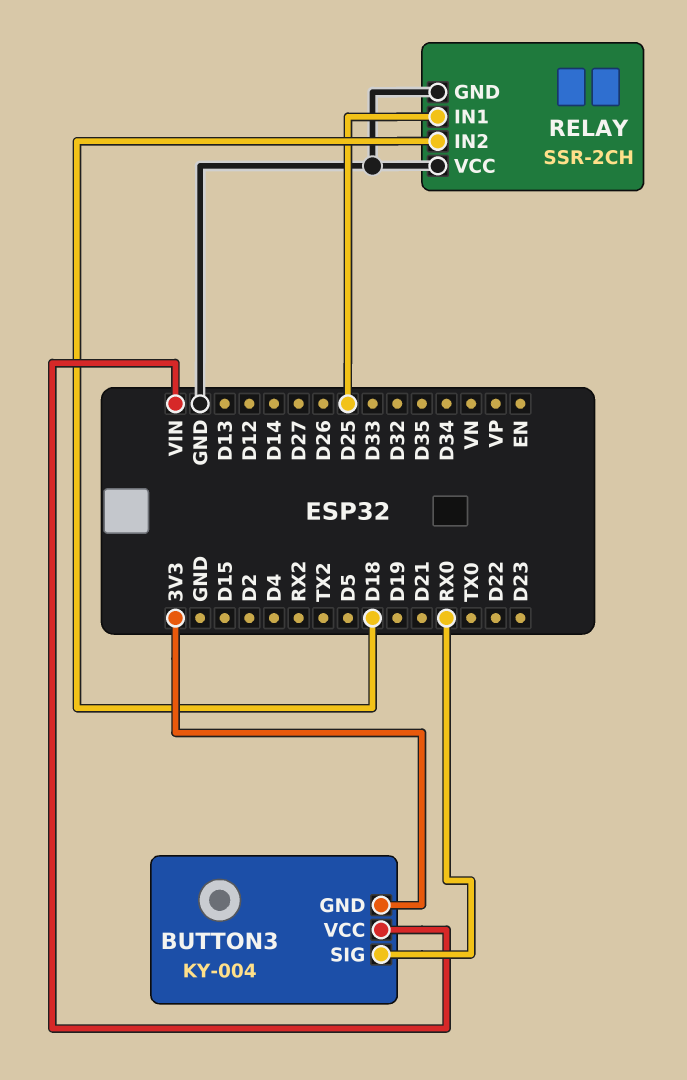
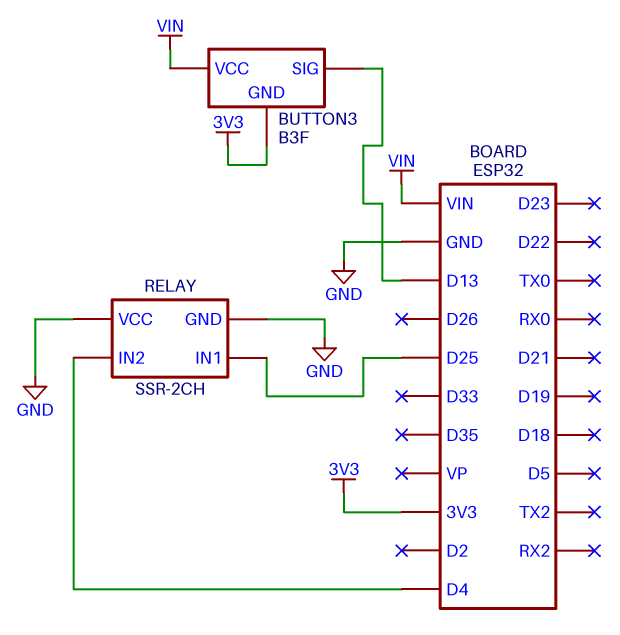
BUTTON3: KY-004 -> B3F
BUTTON3 pin SIG: RX0 -> D13
RELAY pin IN2: D18 -> D4

